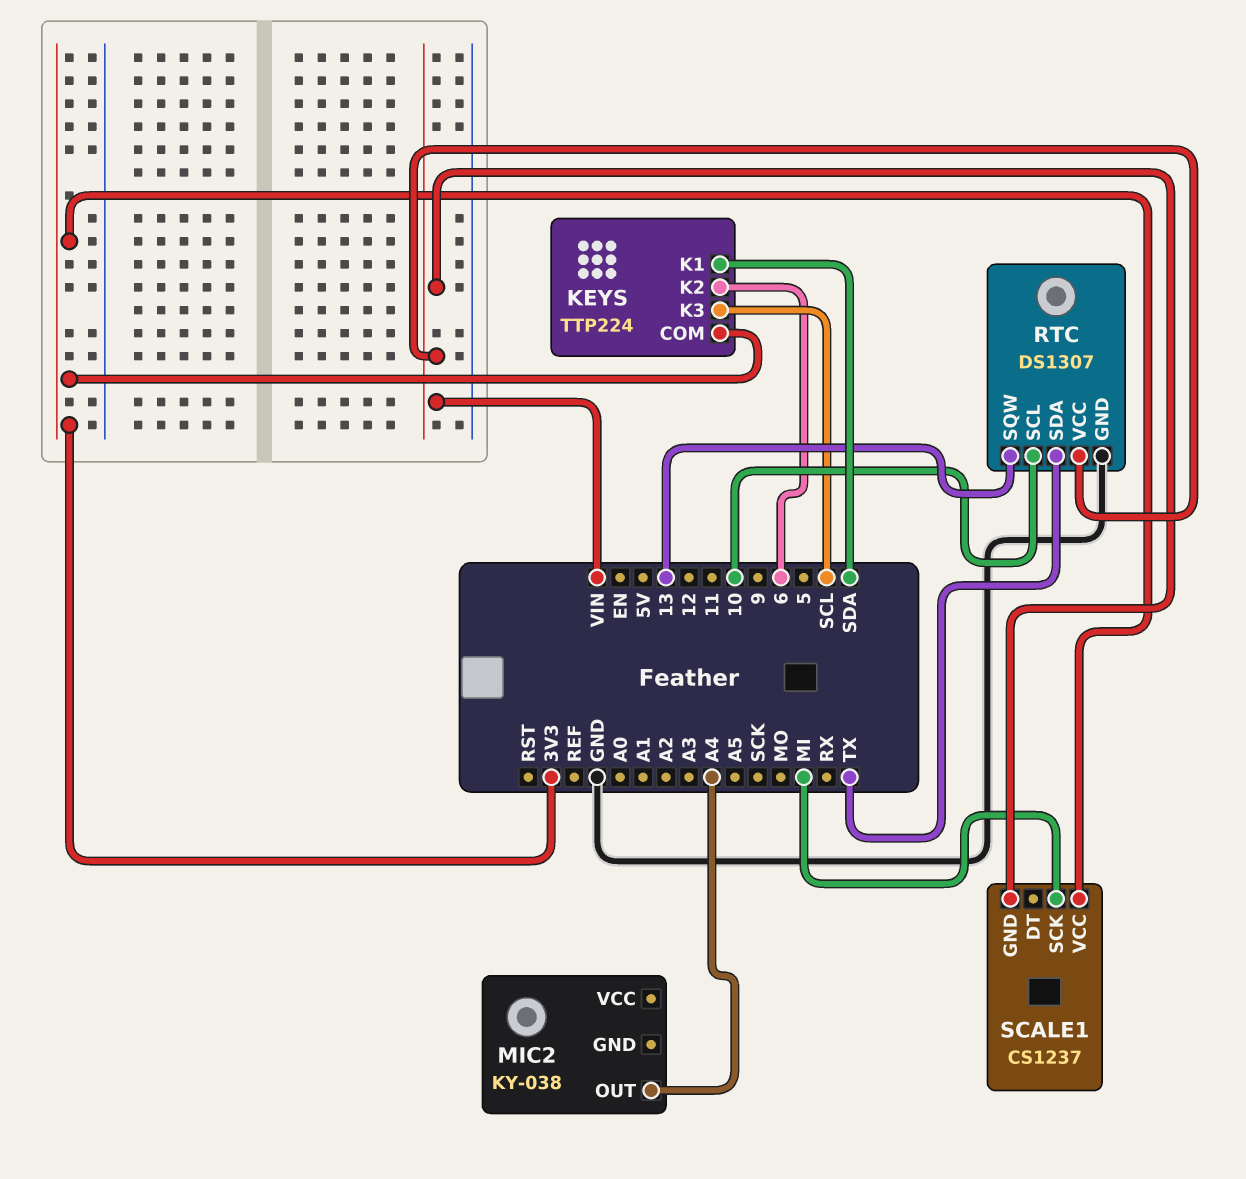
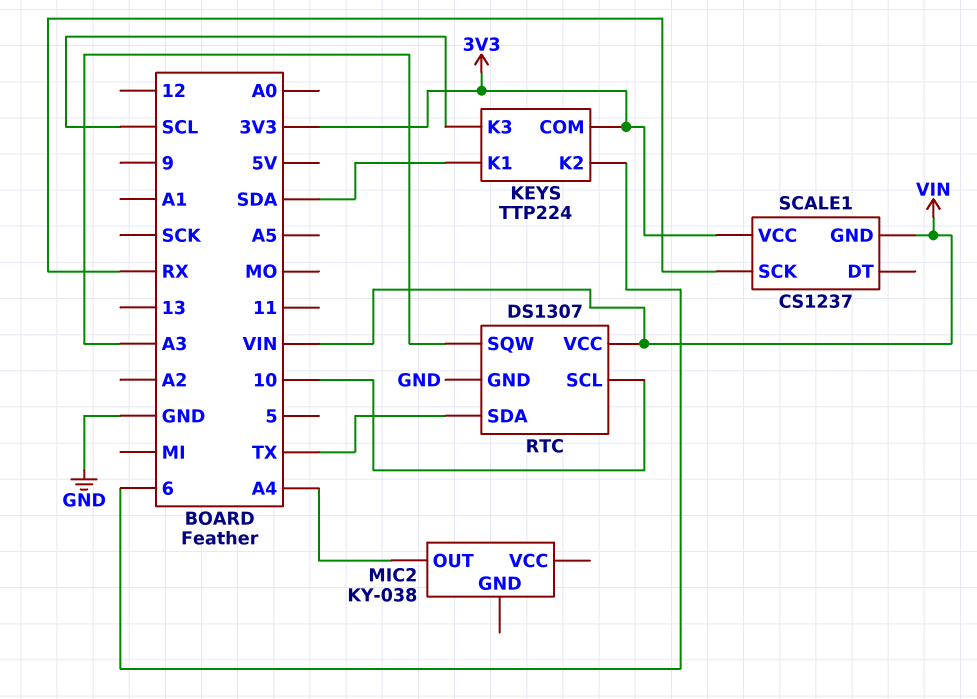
RTC pin SQW: 13 -> A3
SCALE1 pin SCK: MI -> RX

